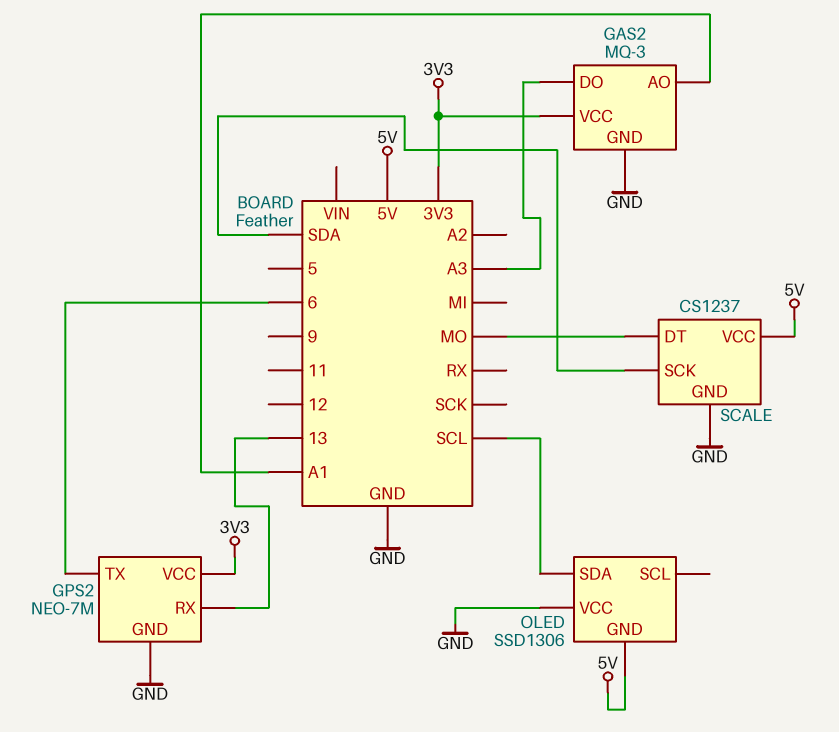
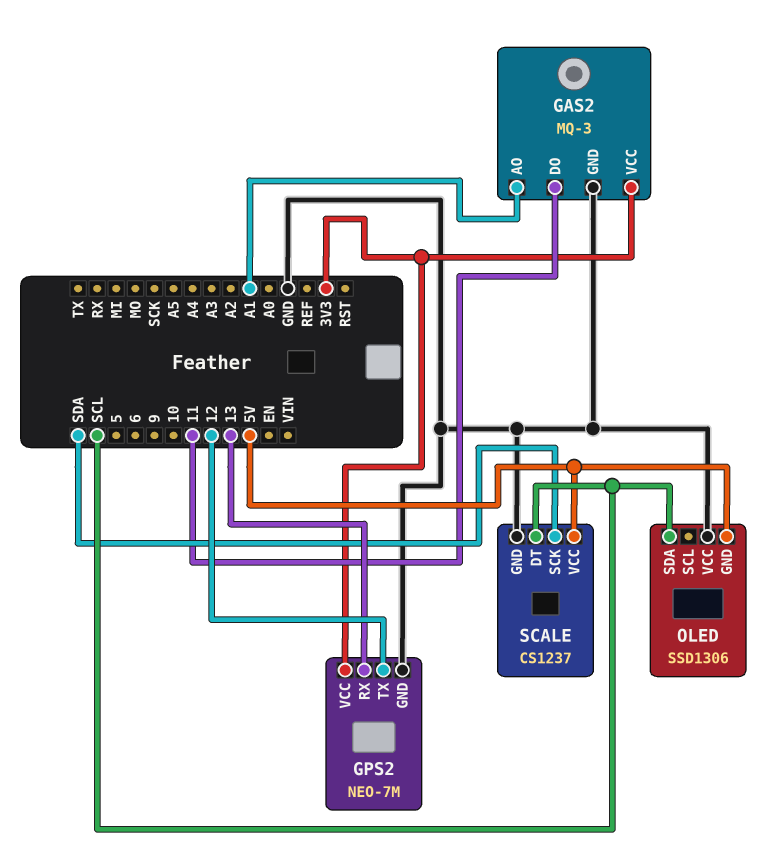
GAS2 pin DO: A3 -> 11
GPS2 pin TX: 6 -> 12
SCALE pin DT: MO -> SCL

